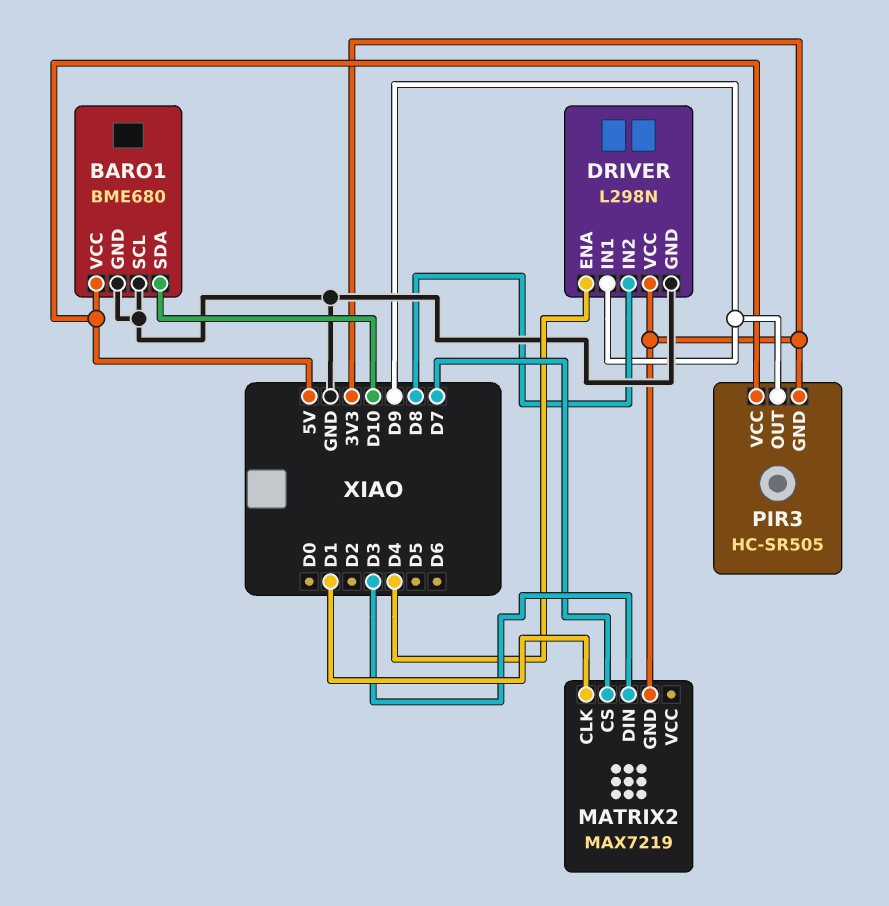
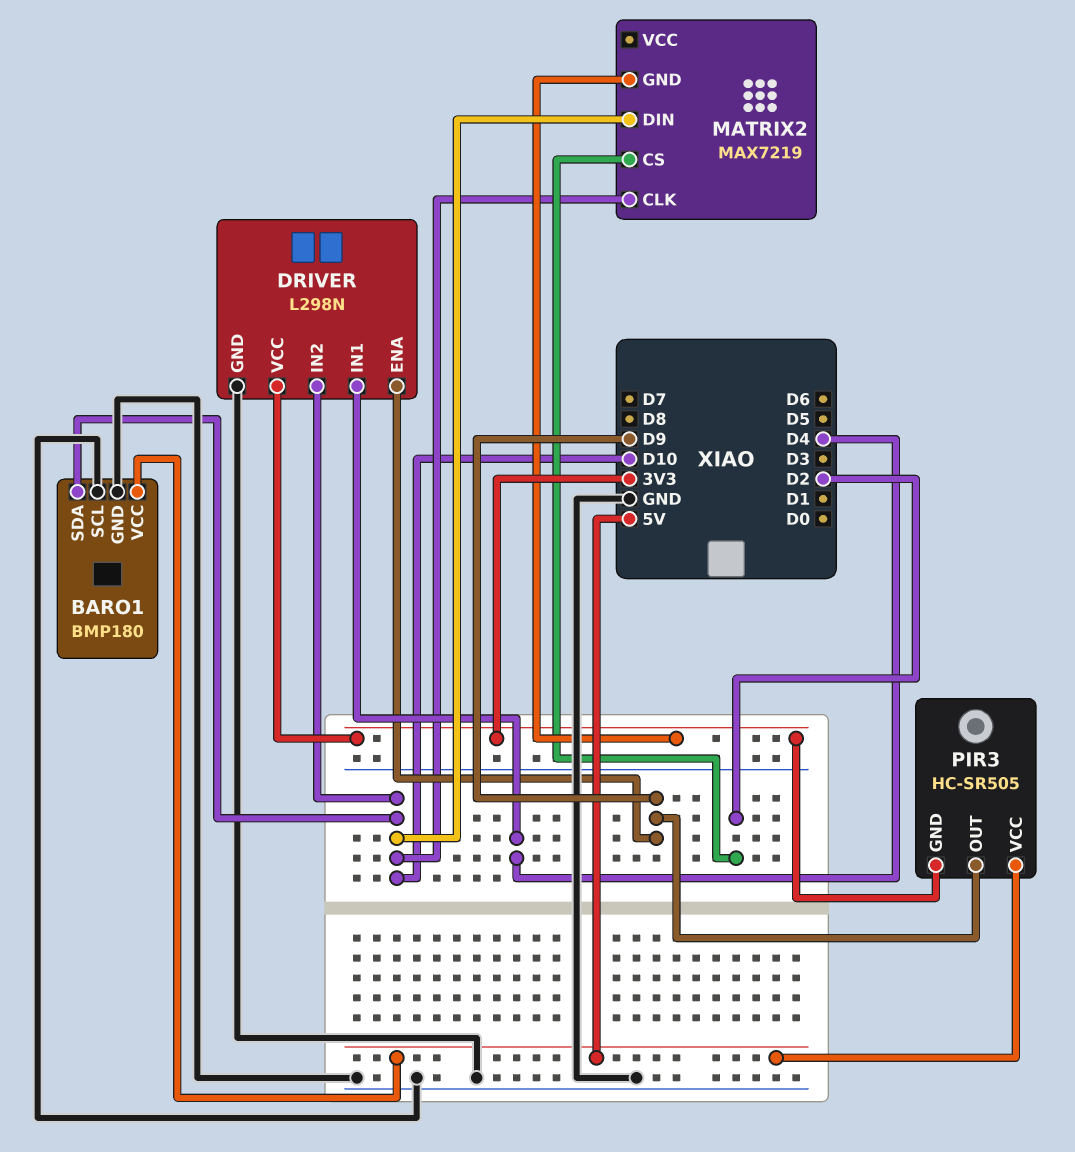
BARO1: BME680 -> BMP180
DRIVER pin ENA: D4 -> D9
DRIVER pin IN1: D9 -> D4
DRIVER pin IN2: D8 -> D10
MATRIX2 pin CLK: D1 -> D10
MATRIX2 pin CS: D7 -> D2
MATRIX2 pin DIN: D3 -> D10

